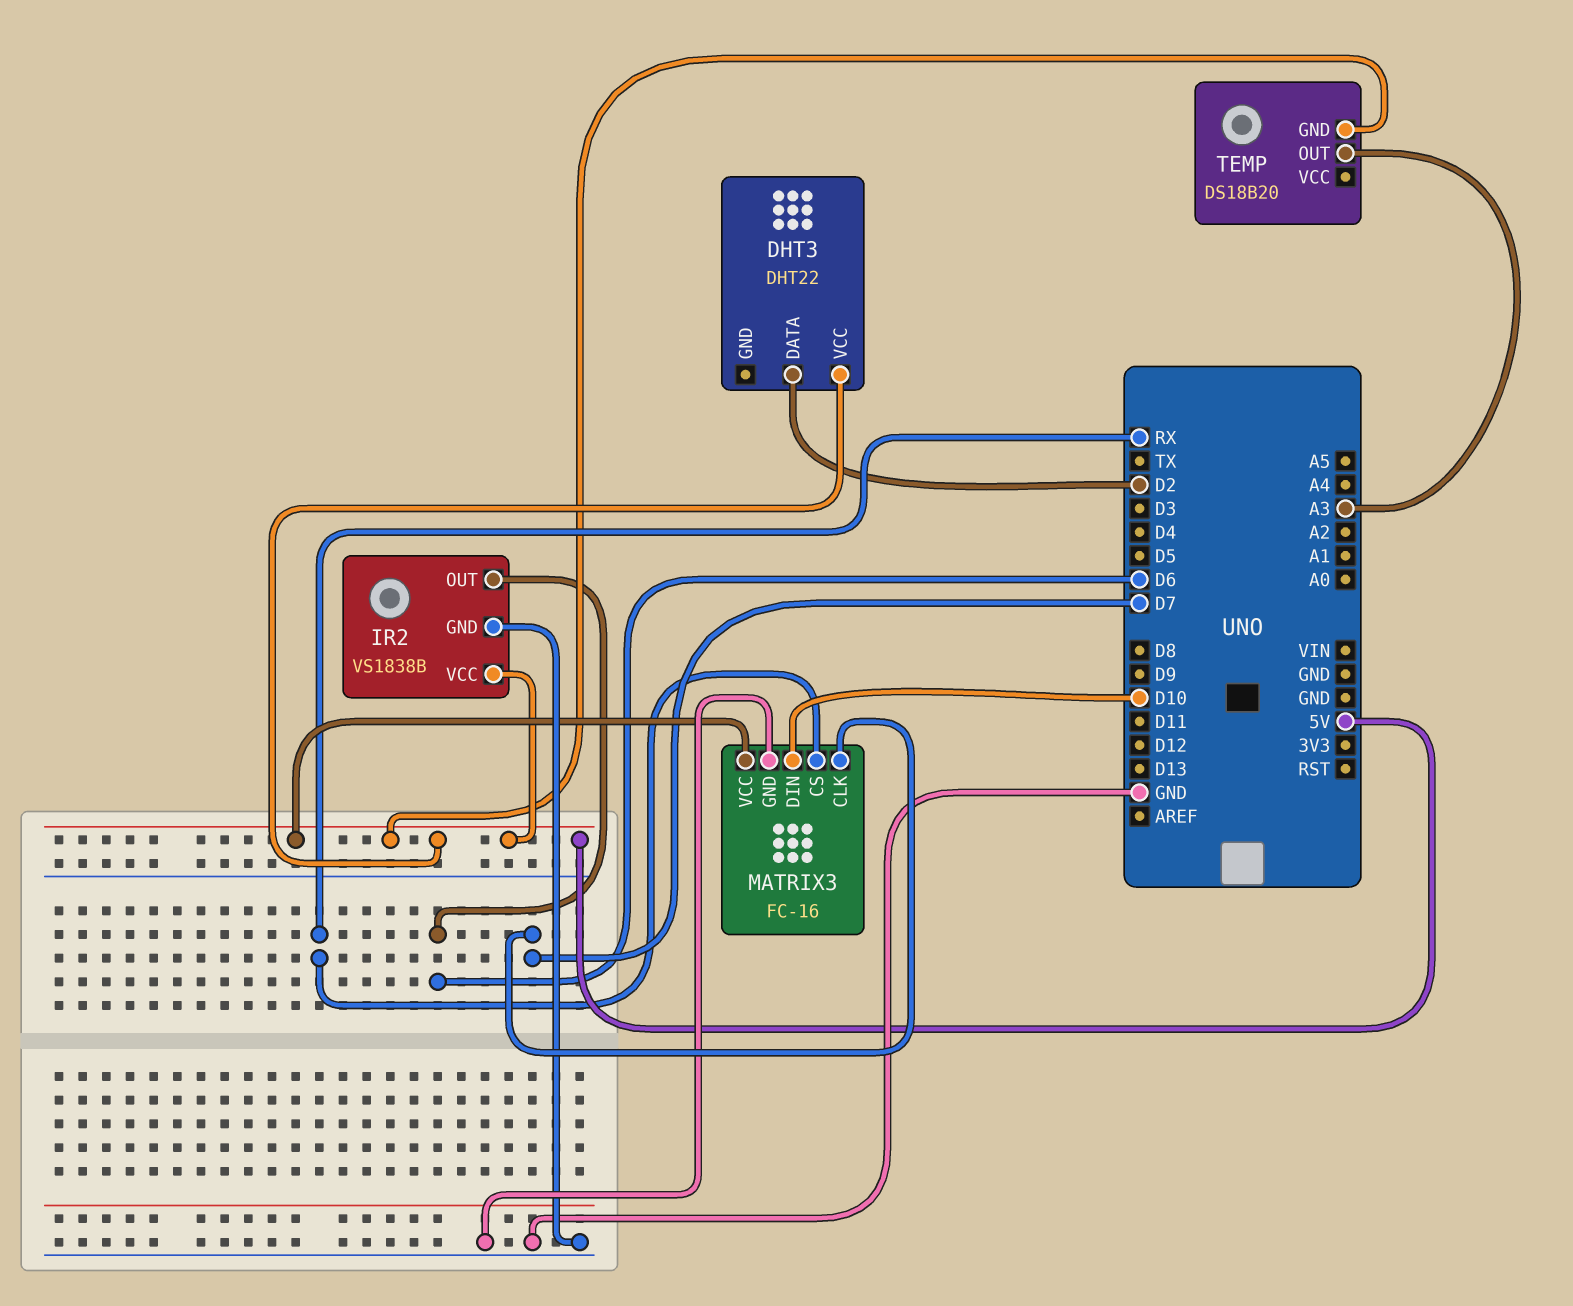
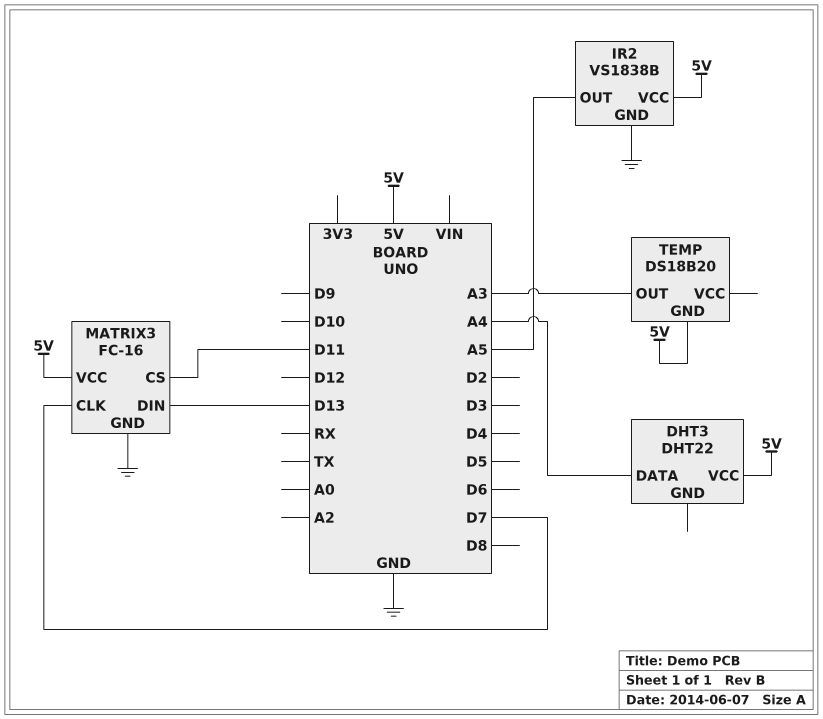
DHT3 pin DATA: D2 -> A4
IR2 pin OUT: D6 -> A5
MATRIX3 pin CS: RX -> D11
MATRIX3 pin DIN: D10 -> D13

